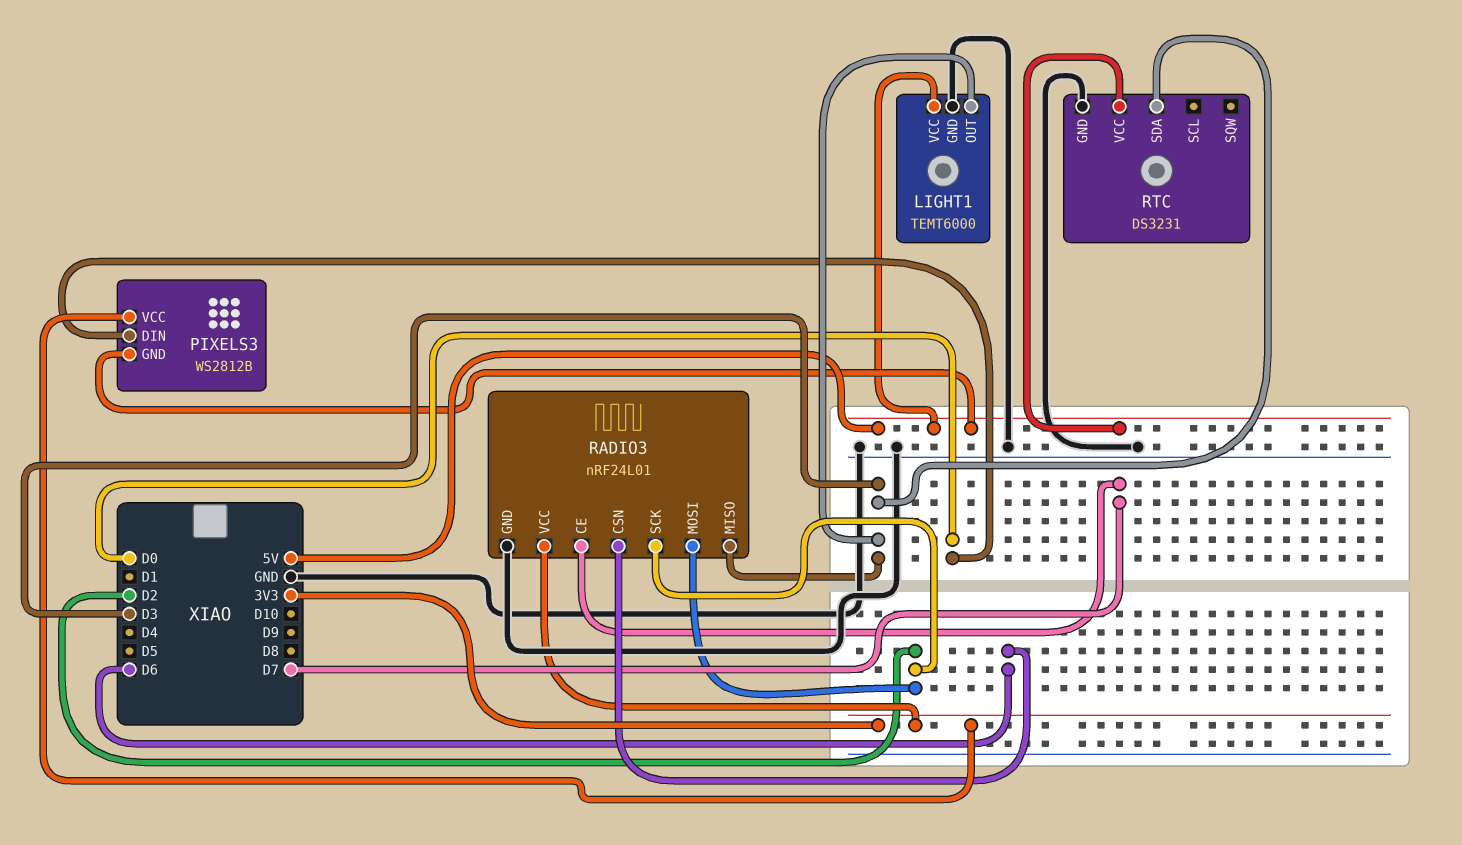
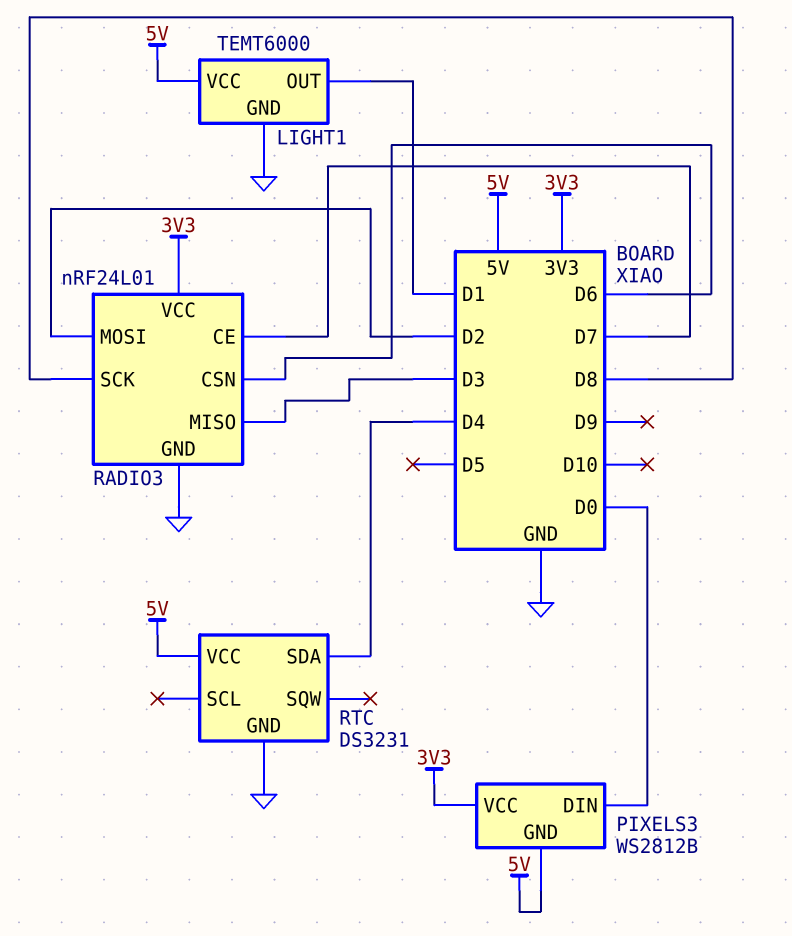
LIGHT1 pin OUT: D3 -> D1
RADIO3 pin SCK: D2 -> D8
RTC pin SDA: D3 -> D4

